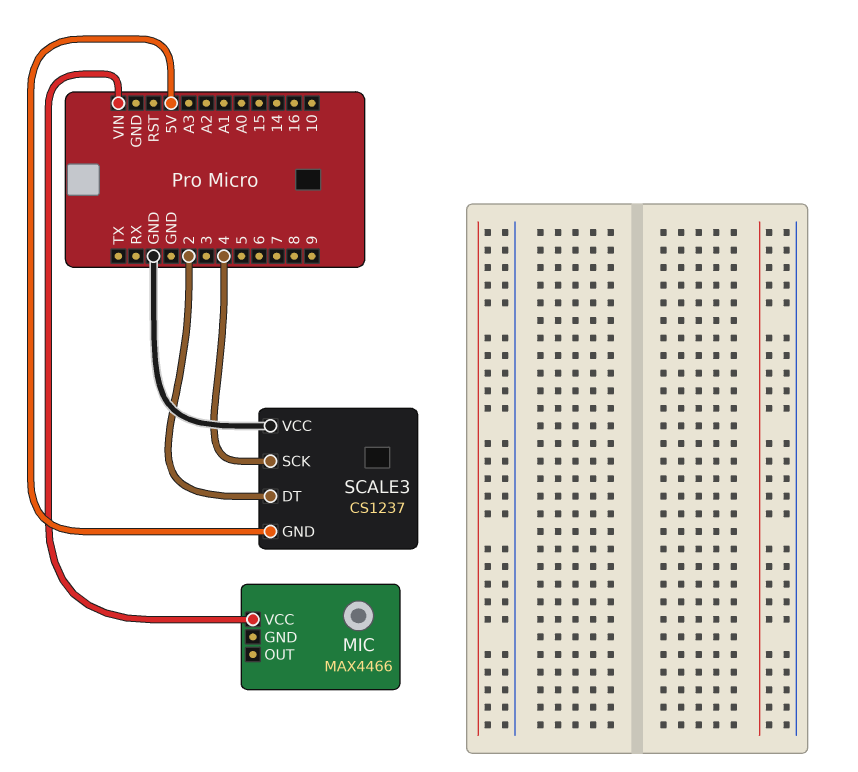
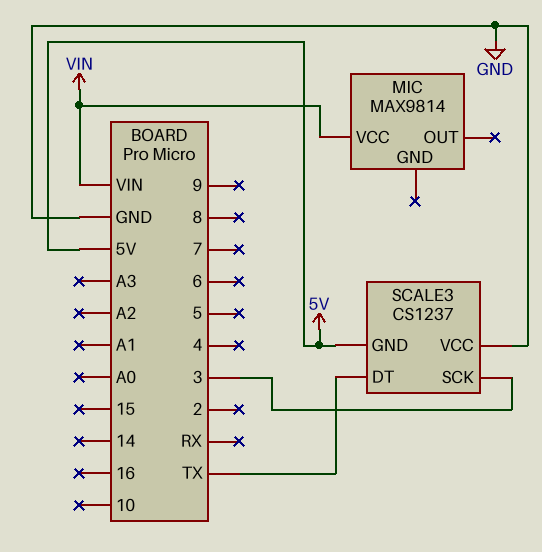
MIC: MAX4466 -> MAX9814
SCALE3 pin DT: 2 -> TX
SCALE3 pin SCK: 4 -> 3

